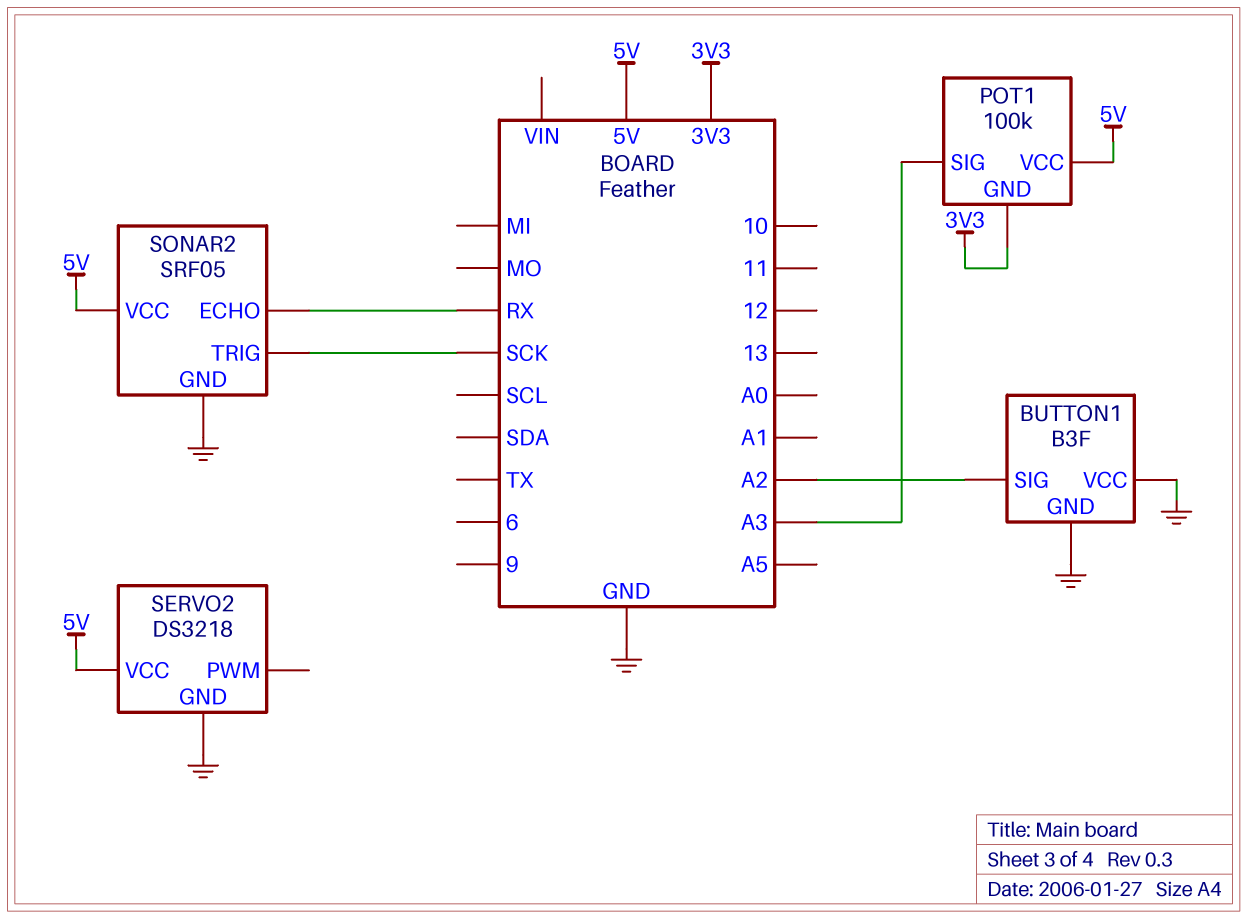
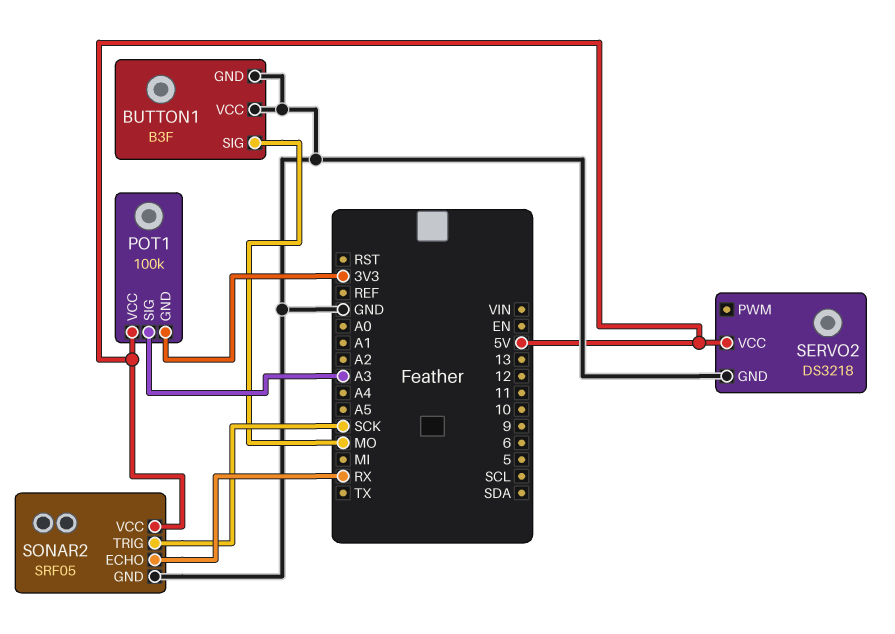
BUTTON1 pin SIG: A2 -> MO

